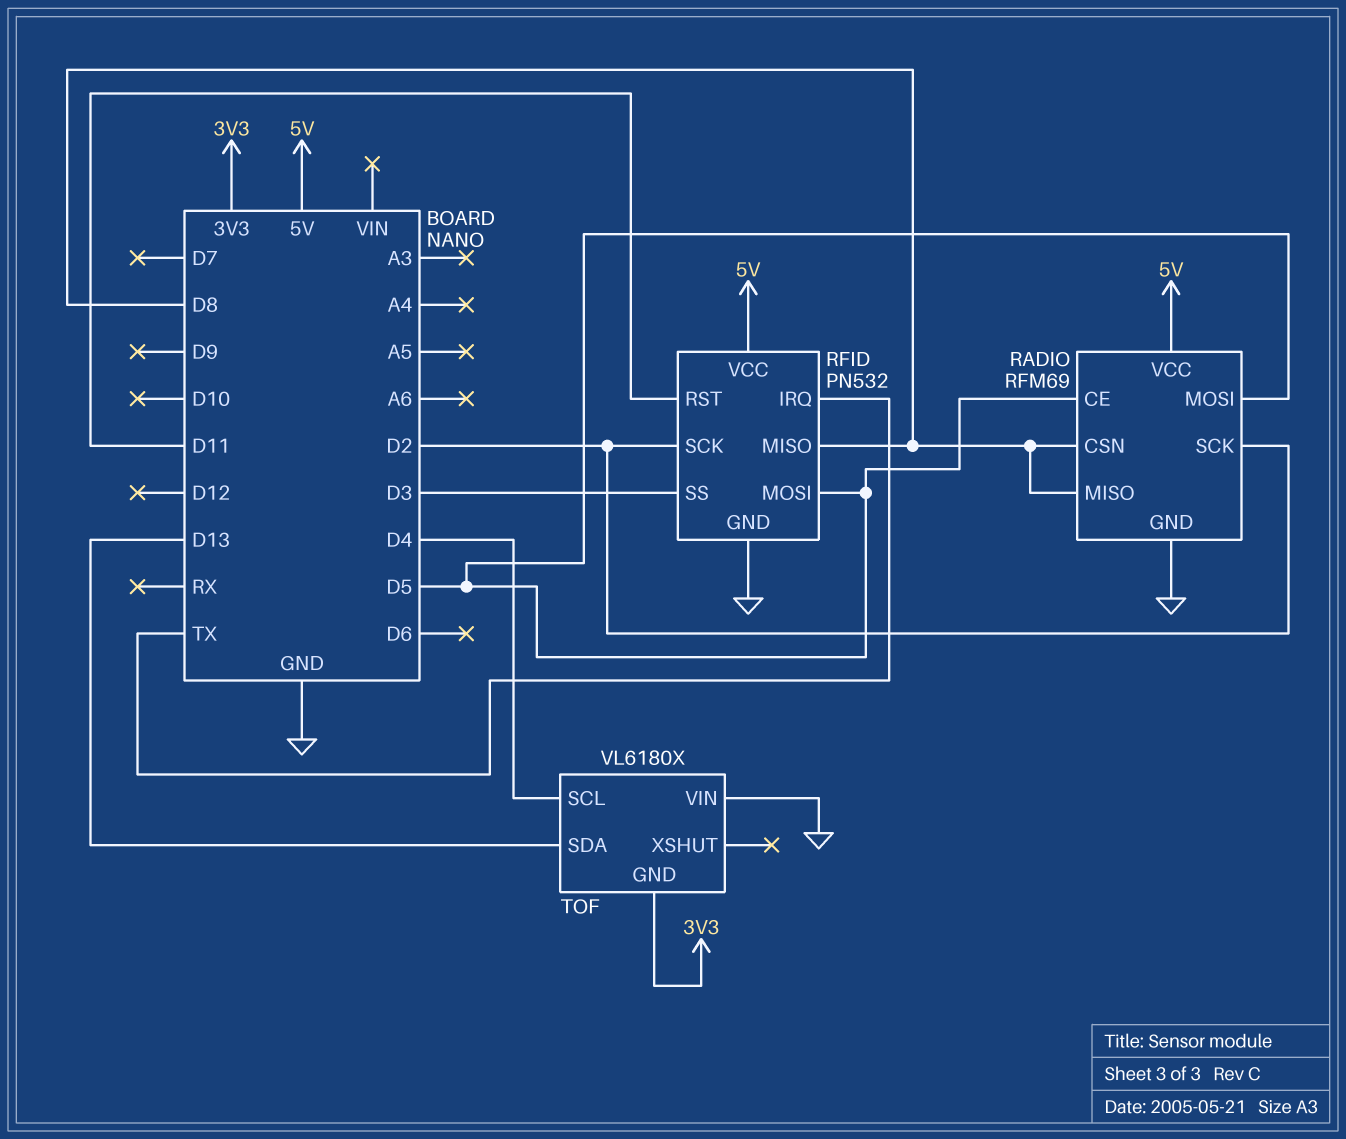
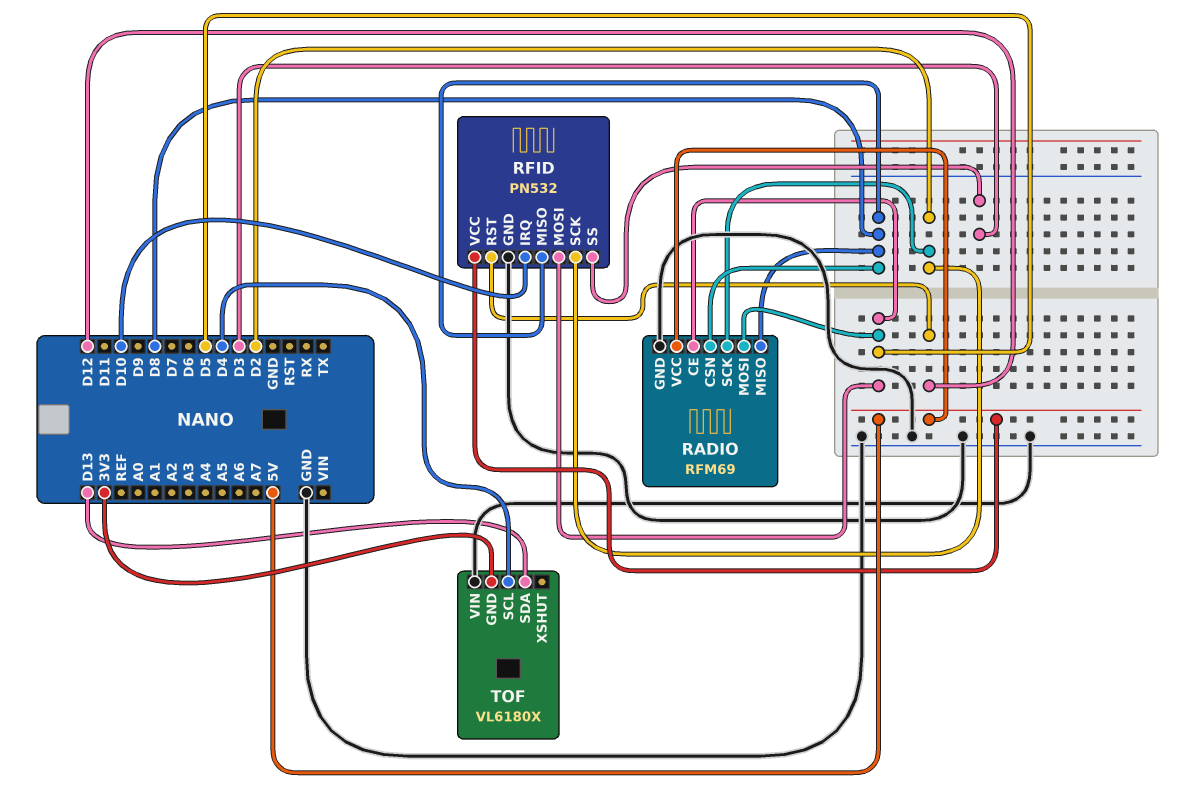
RFID pin IRQ: TX -> D10
RFID pin RST: D11 -> D12

